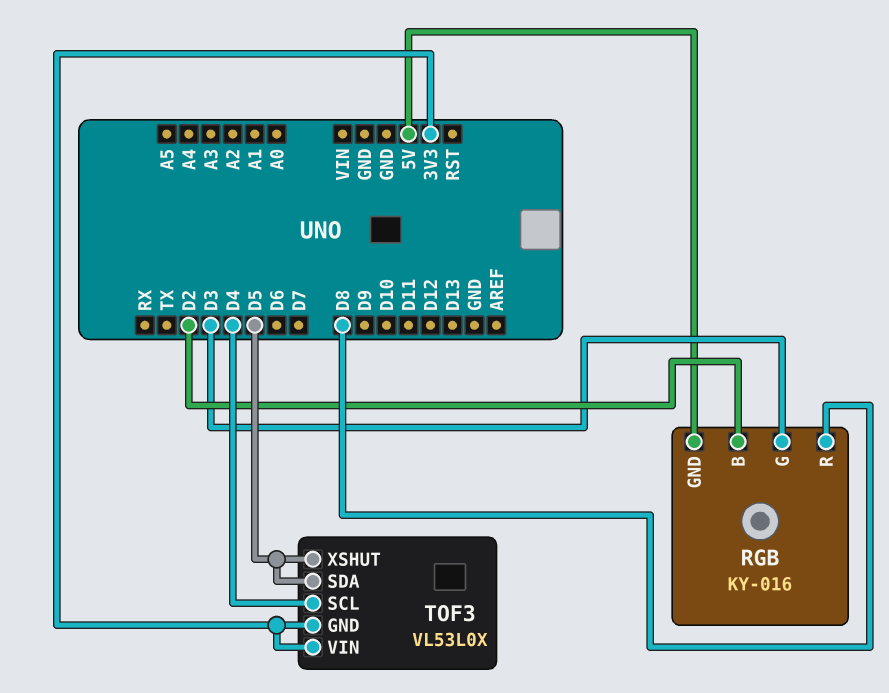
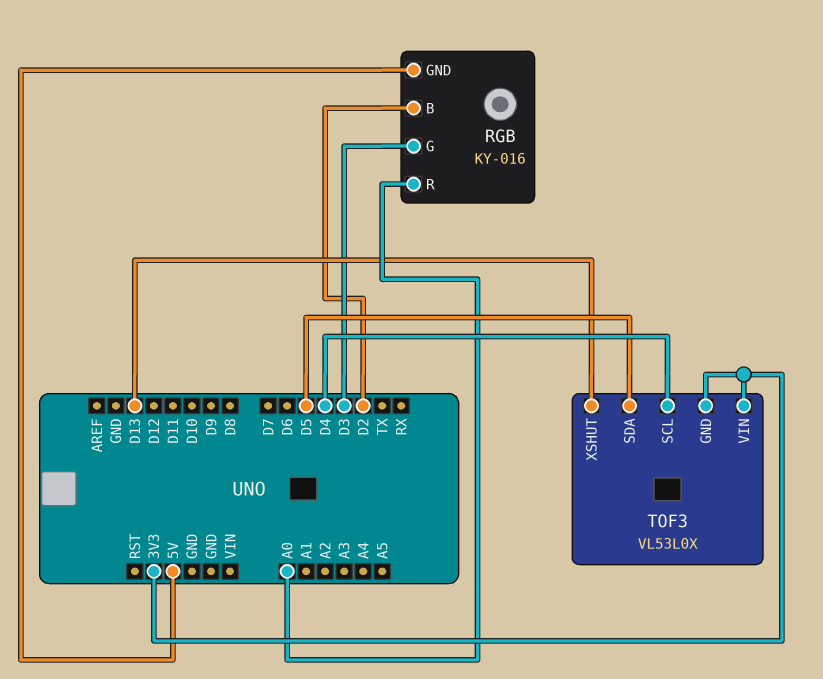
RGB pin R: D8 -> A0
TOF3 pin XSHUT: D5 -> D13

